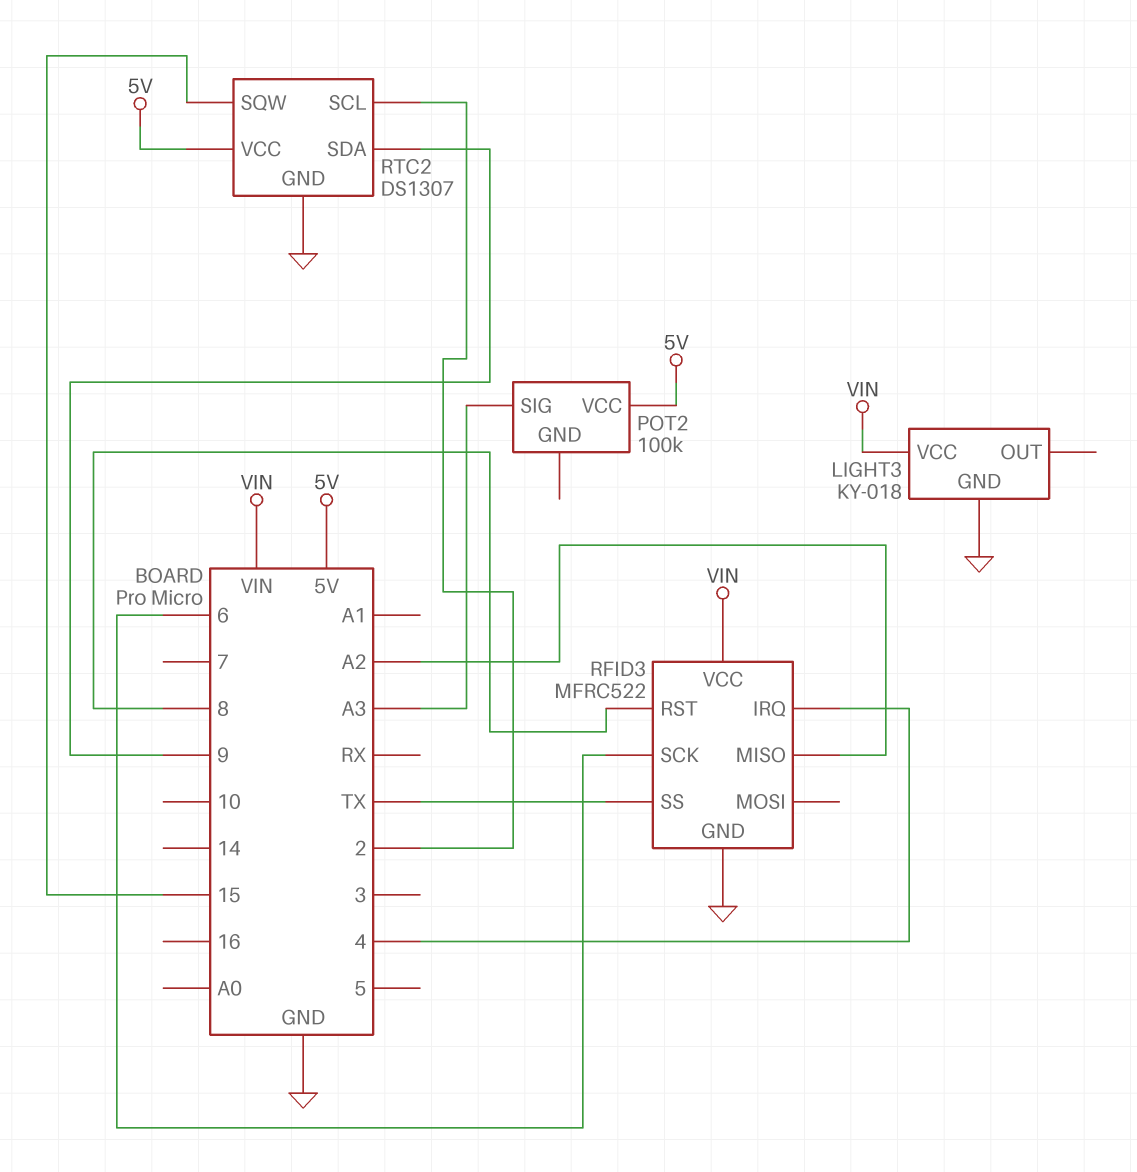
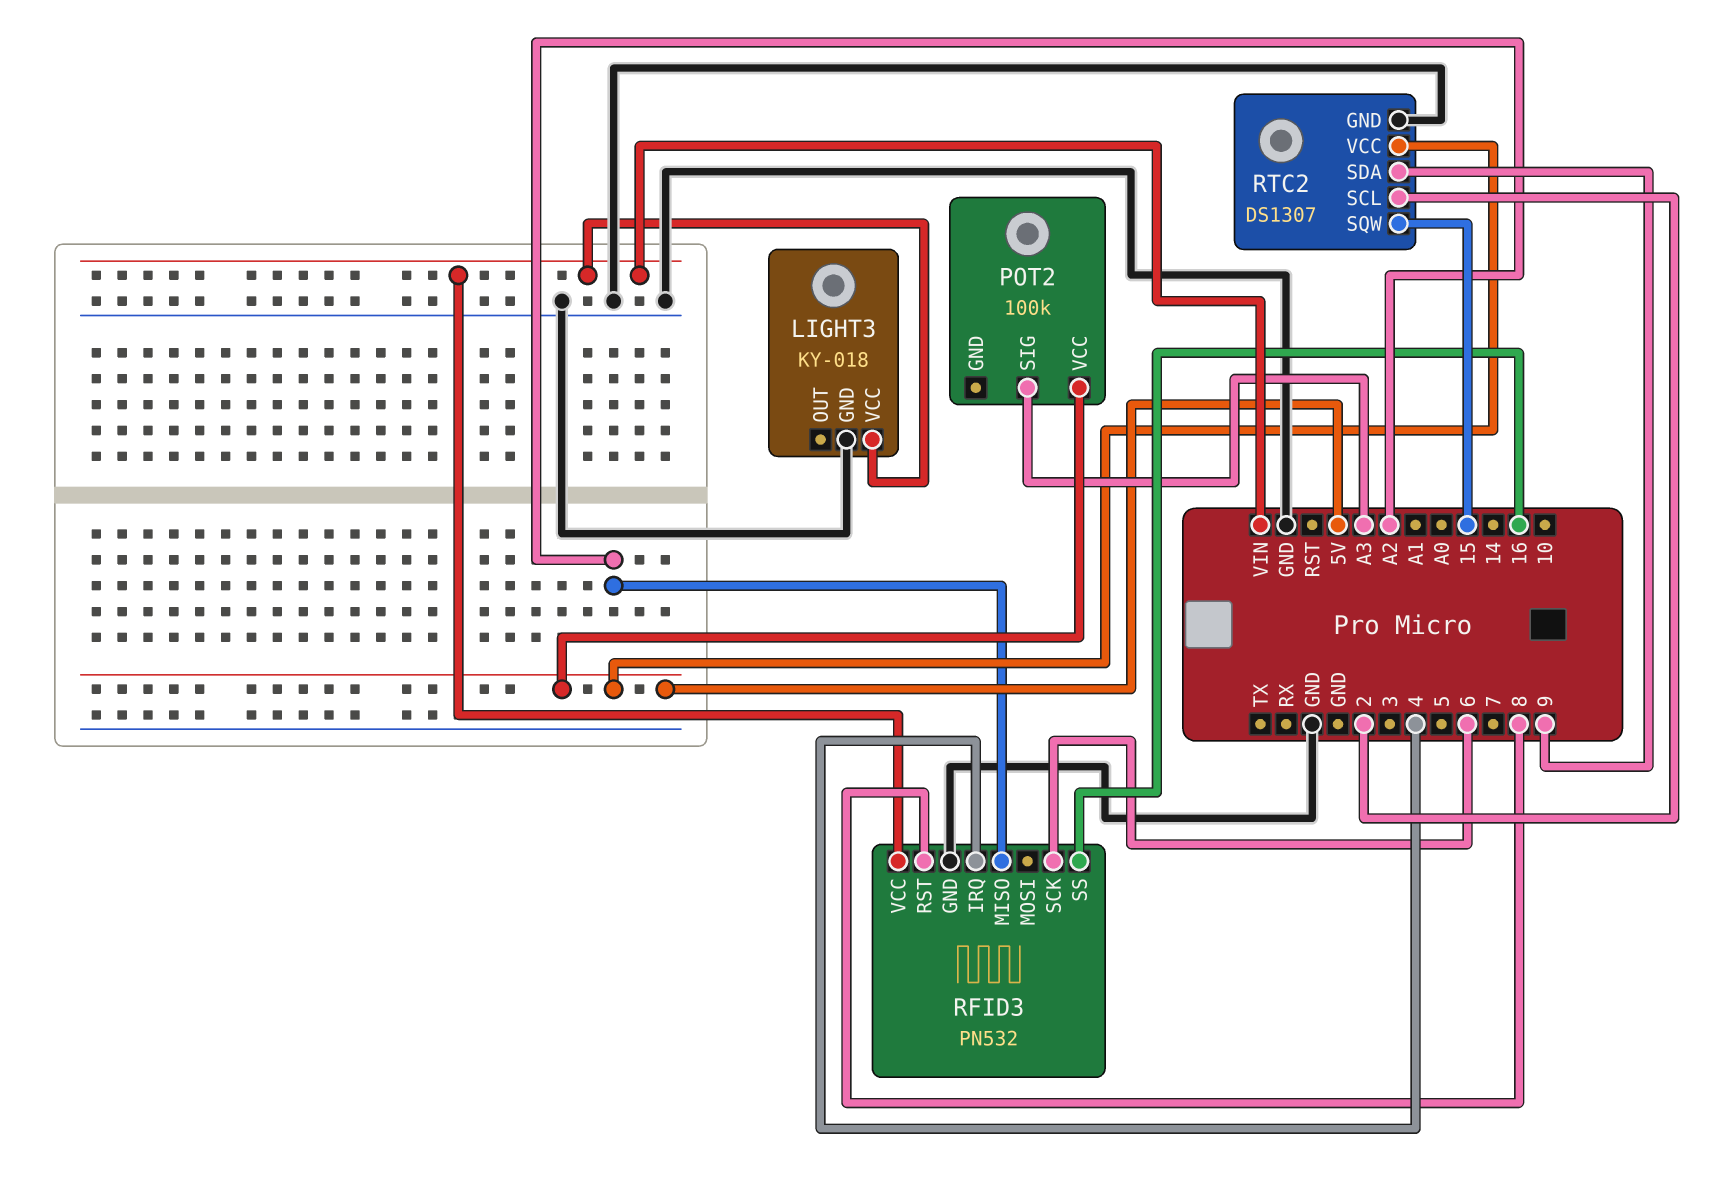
RFID3: MFRC522 -> PN532
RFID3 pin SS: TX -> 16

